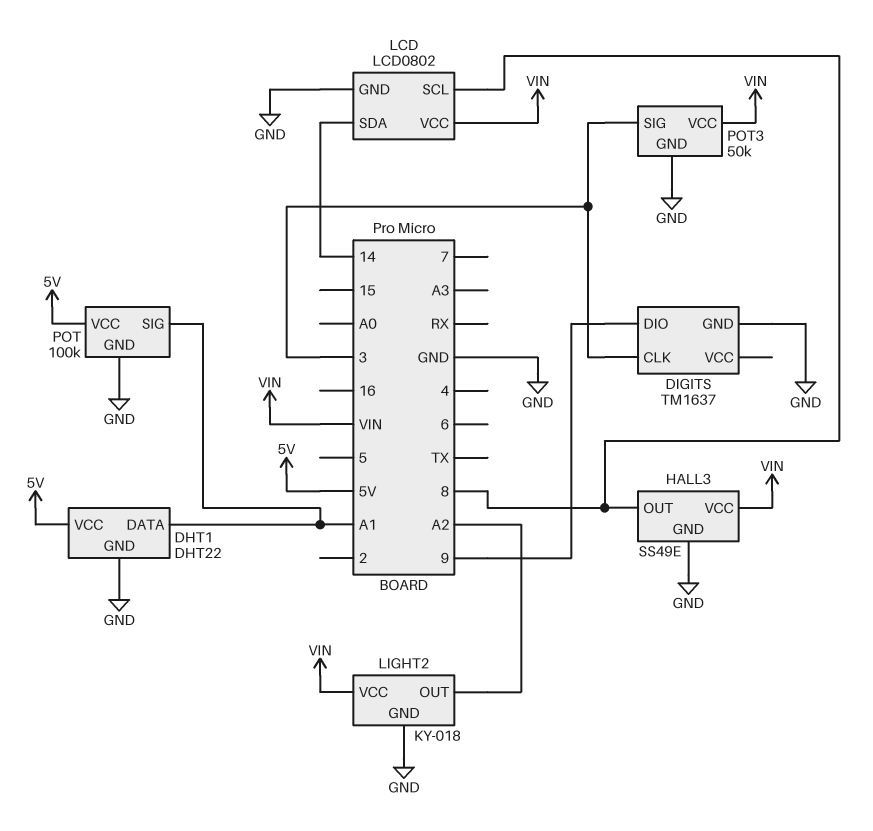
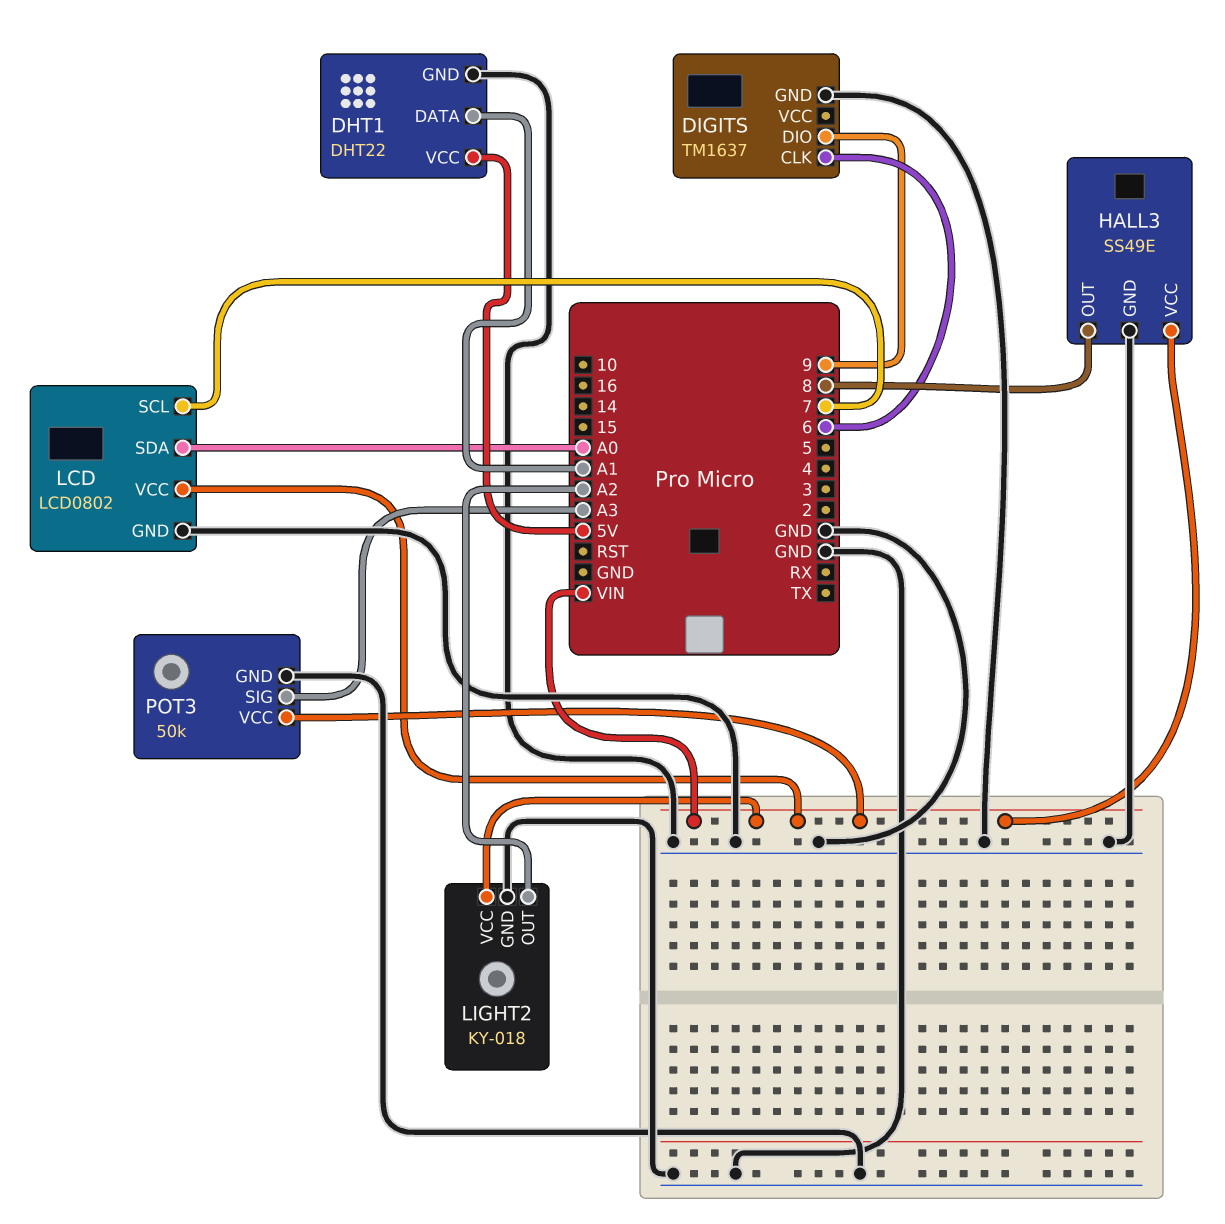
DIGITS pin CLK: 3 -> 6
LCD pin SCL: 8 -> 7
LCD pin SDA: 14 -> A0
POT: 100k -> none
POT pin GND: GND -> none
POT pin SIG: A1 -> none
POT pin VCC: 5V -> none
POT3 pin SIG: 3 -> A3

